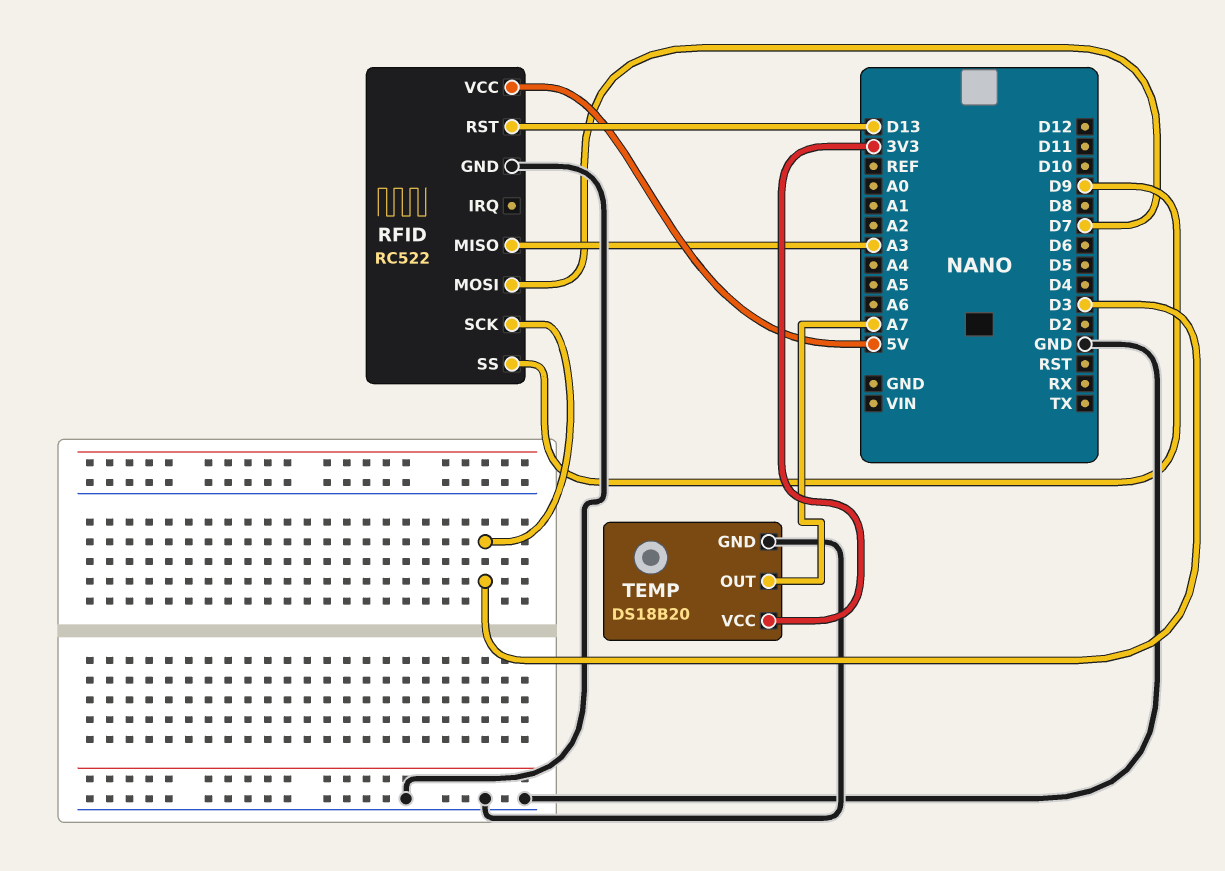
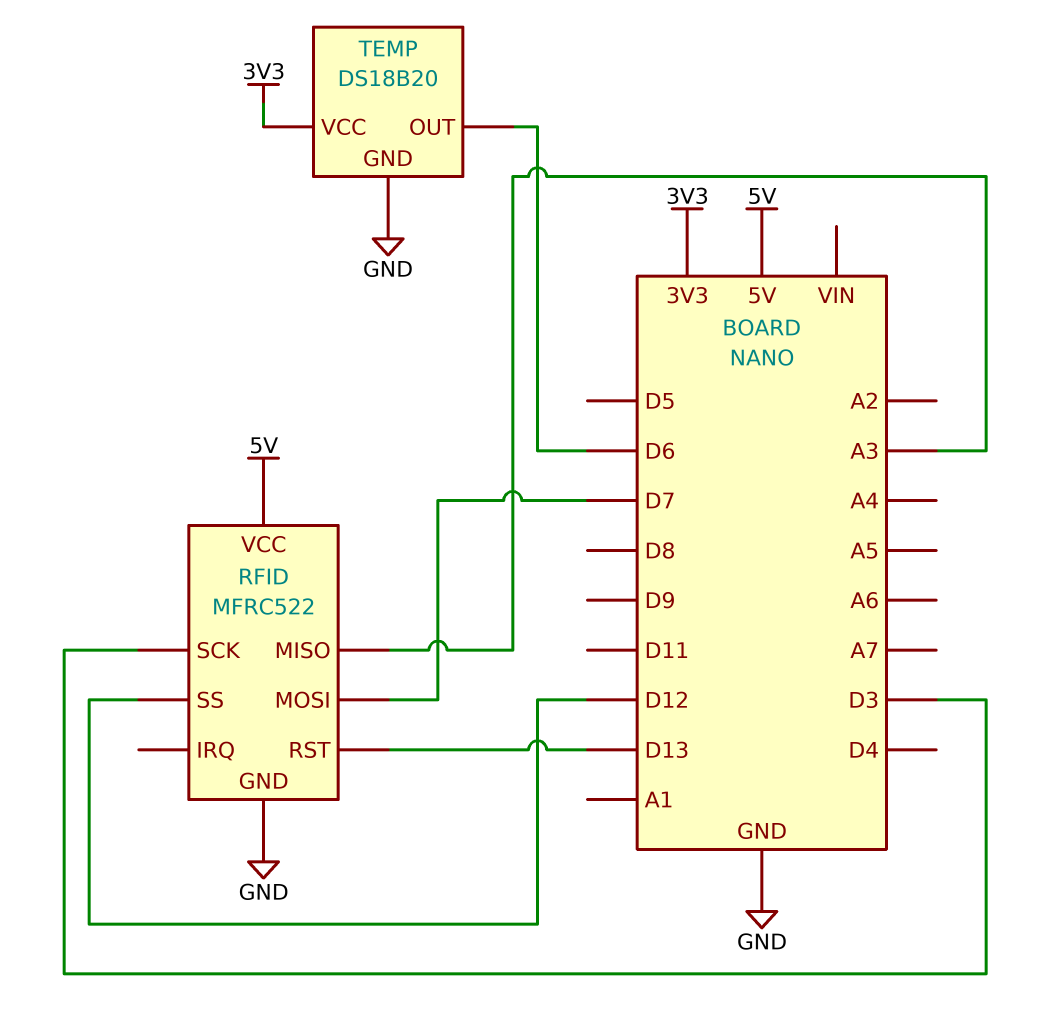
RFID: RC522 -> MFRC522
RFID pin SS: D9 -> D12
TEMP pin OUT: A7 -> D6

